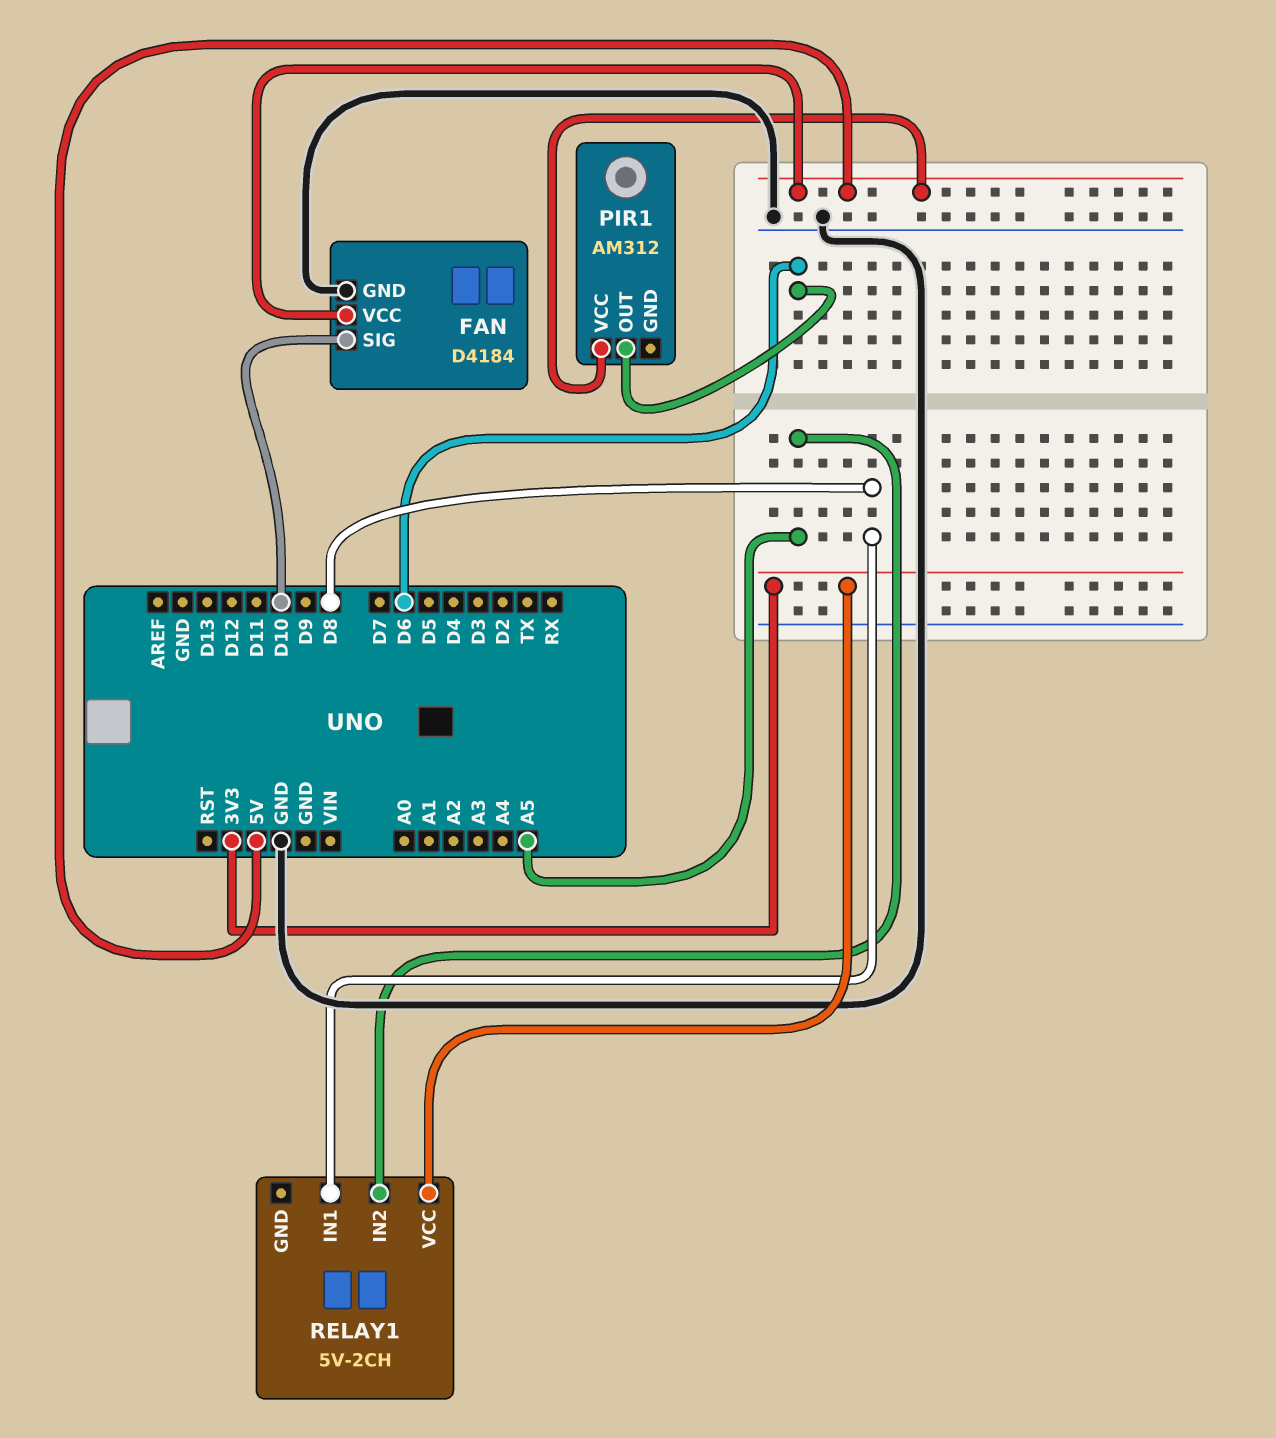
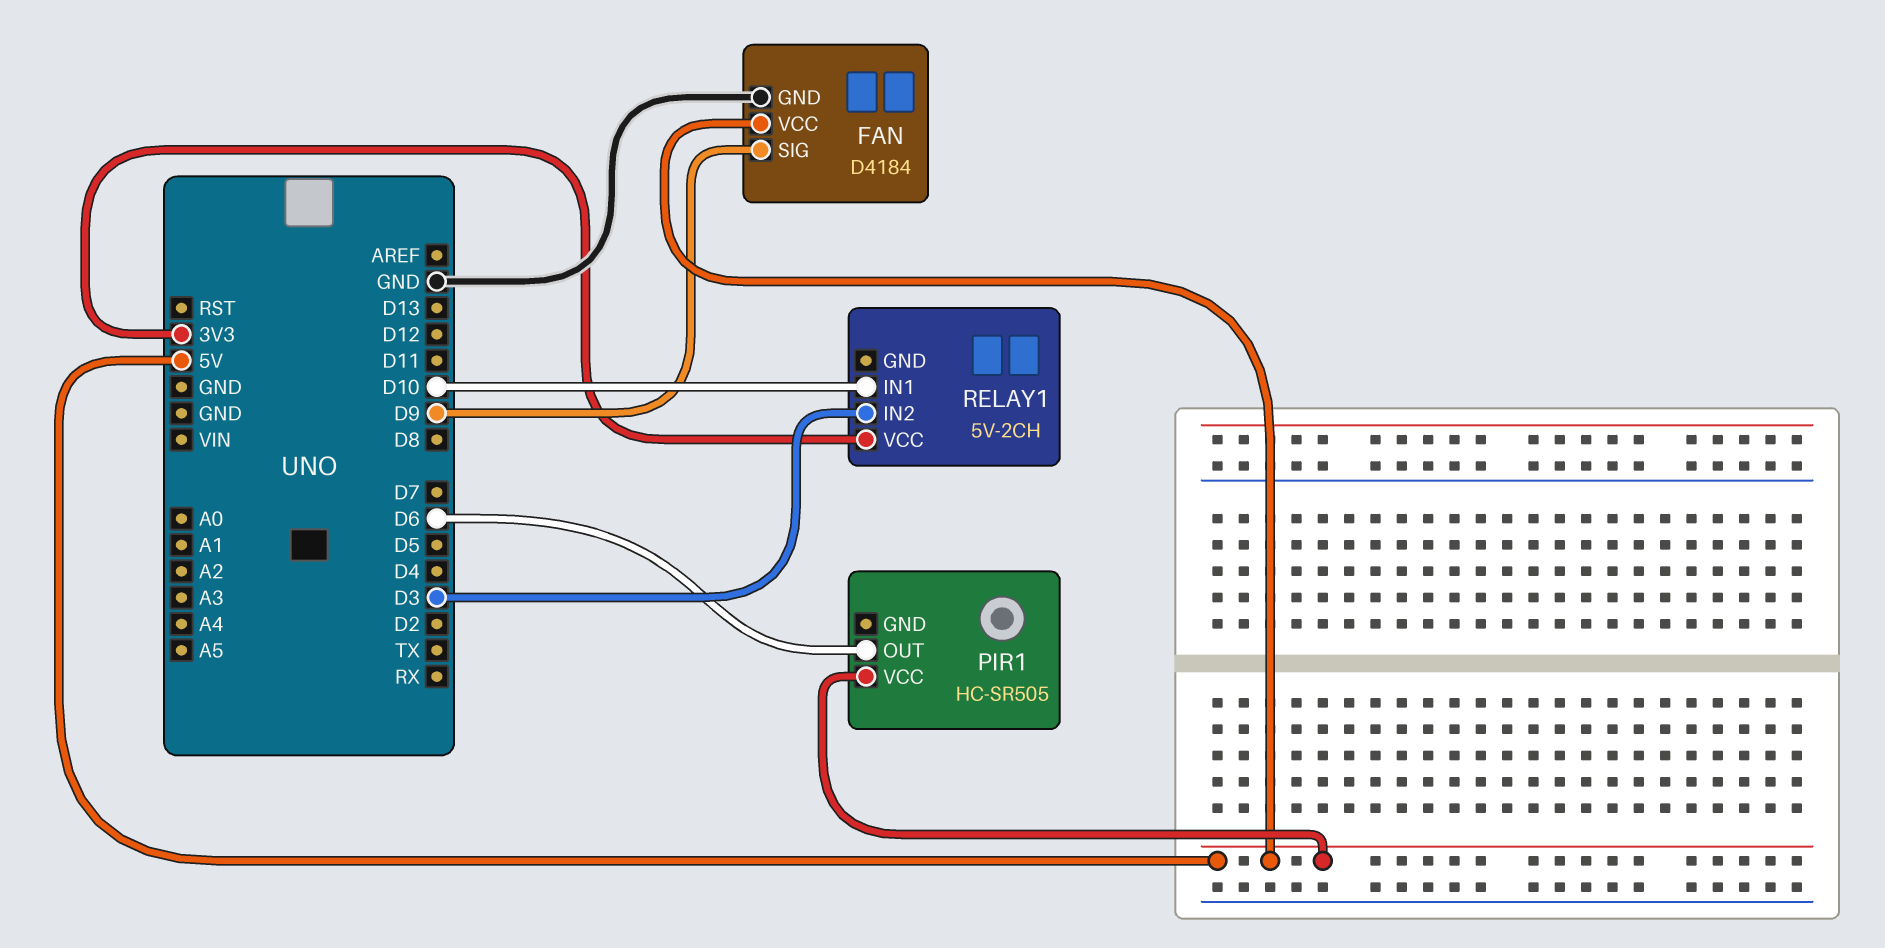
FAN pin SIG: D10 -> D9
PIR1: AM312 -> HC-SR505
RELAY1 pin IN1: D8 -> D10
RELAY1 pin IN2: A5 -> D3

